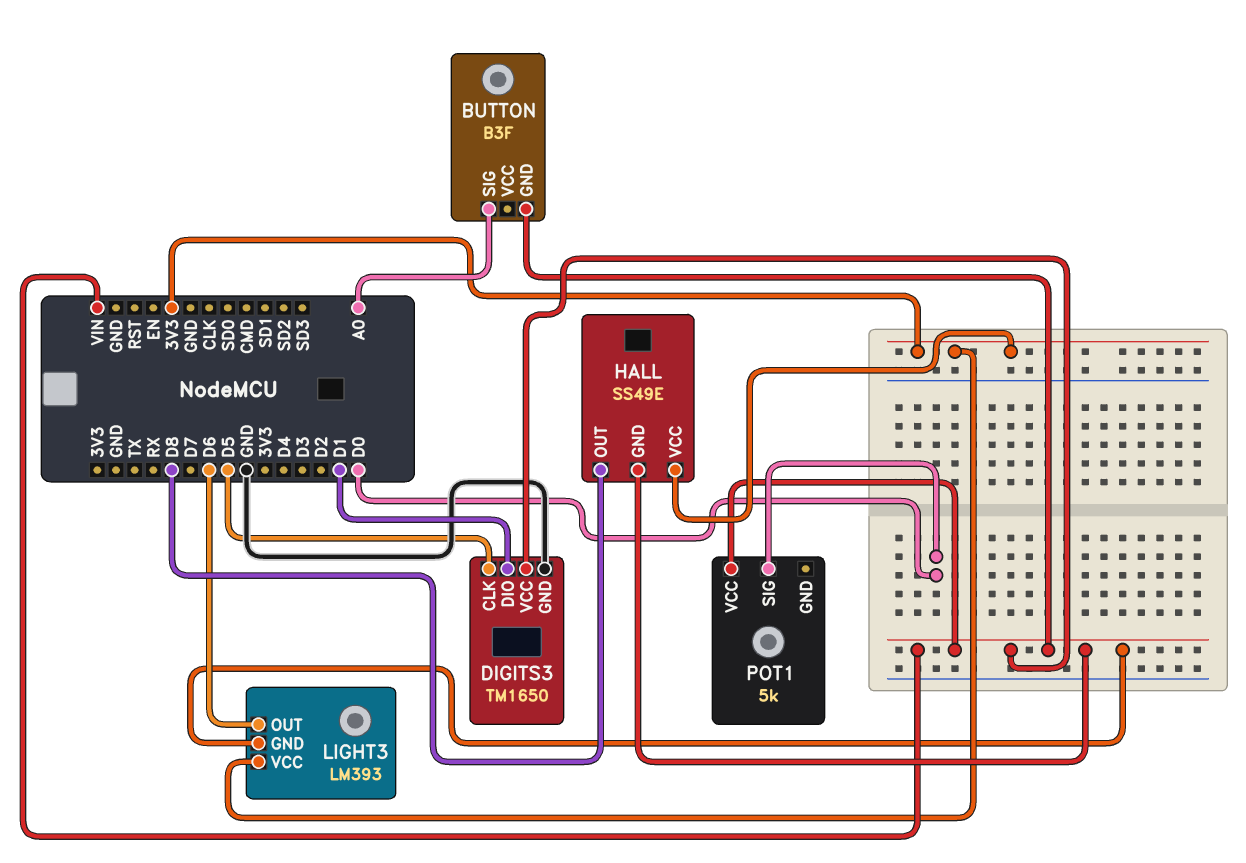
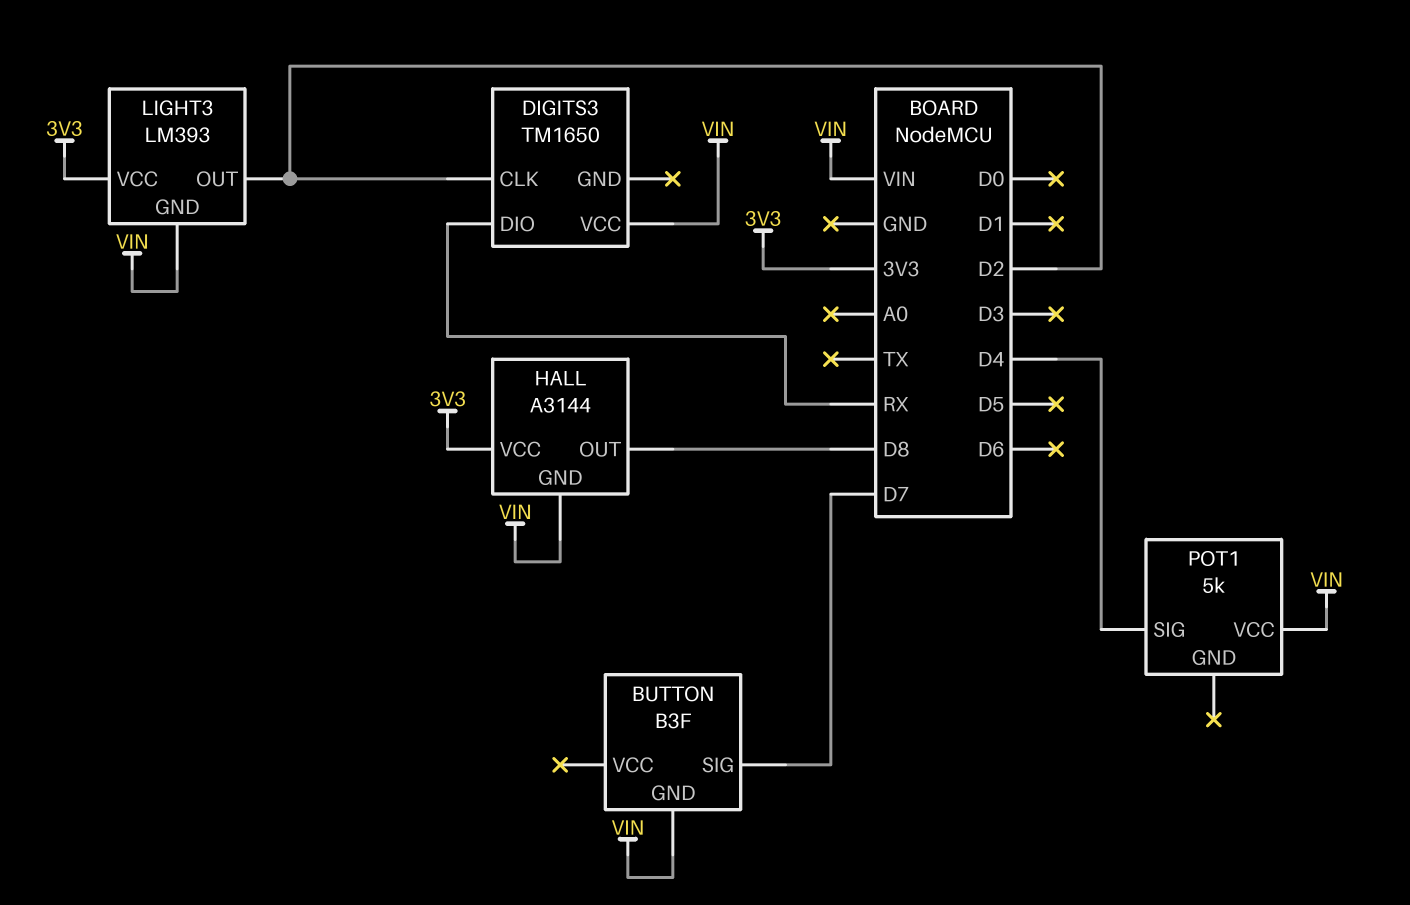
BUTTON pin SIG: A0 -> D7
DIGITS3 pin CLK: D5 -> D2
DIGITS3 pin DIO: D1 -> RX
DIGITS3 pin GND: GND -> none
HALL: SS49E -> A3144
LIGHT3 pin OUT: D6 -> D2
POT1 pin SIG: D0 -> D4

